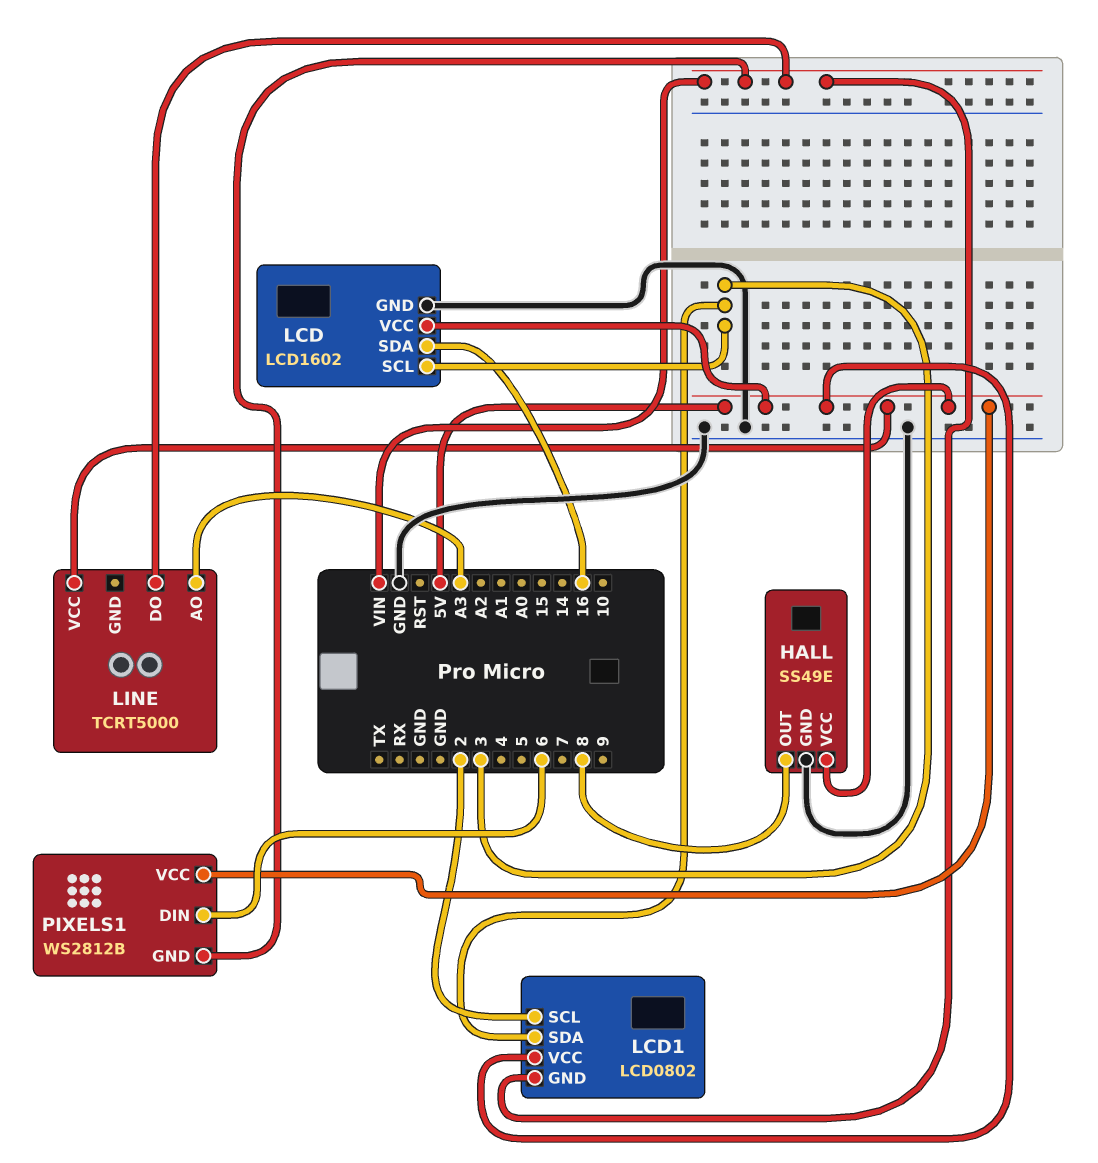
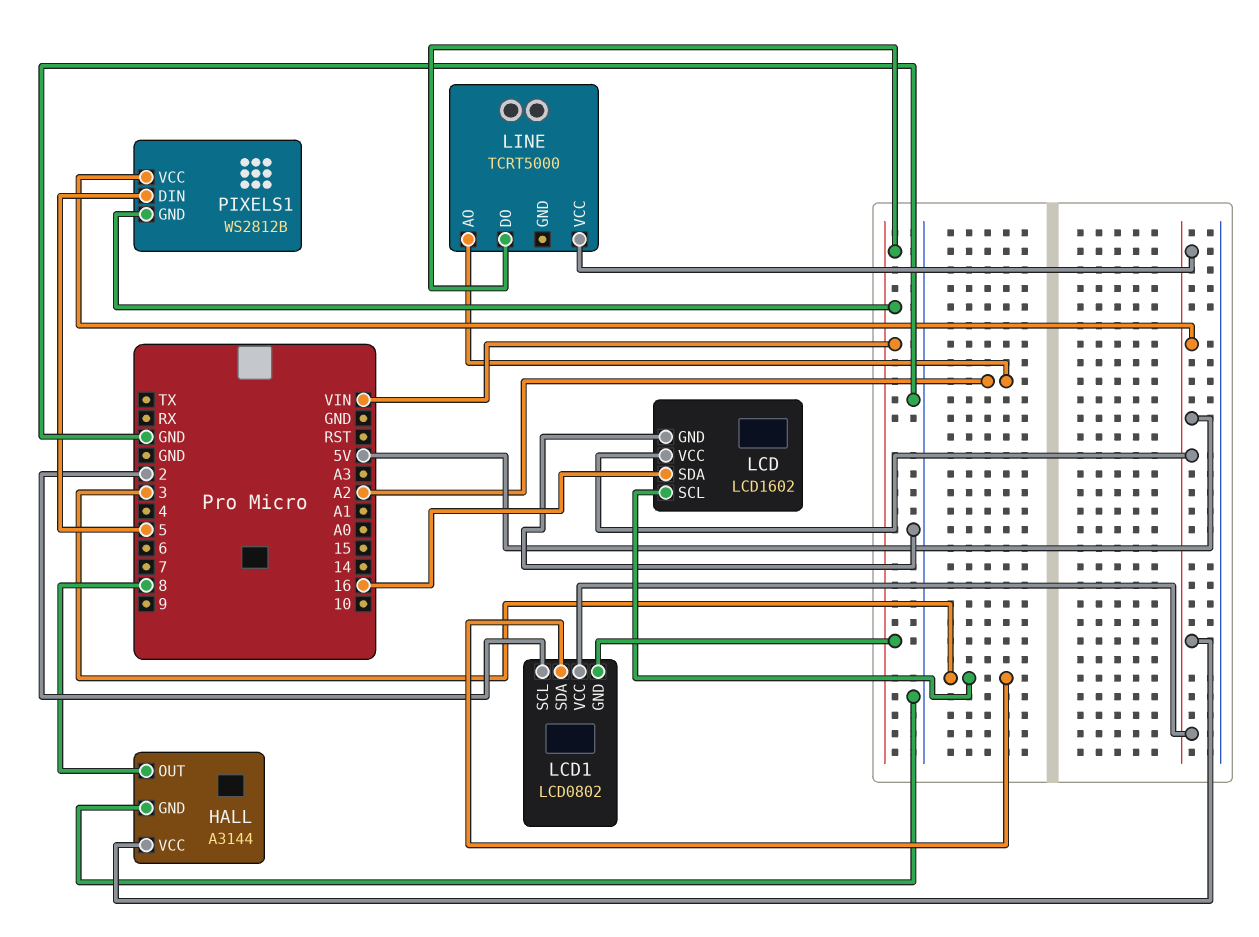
HALL: SS49E -> A3144
LINE pin AO: A3 -> A2
PIXELS1 pin DIN: 6 -> 5

